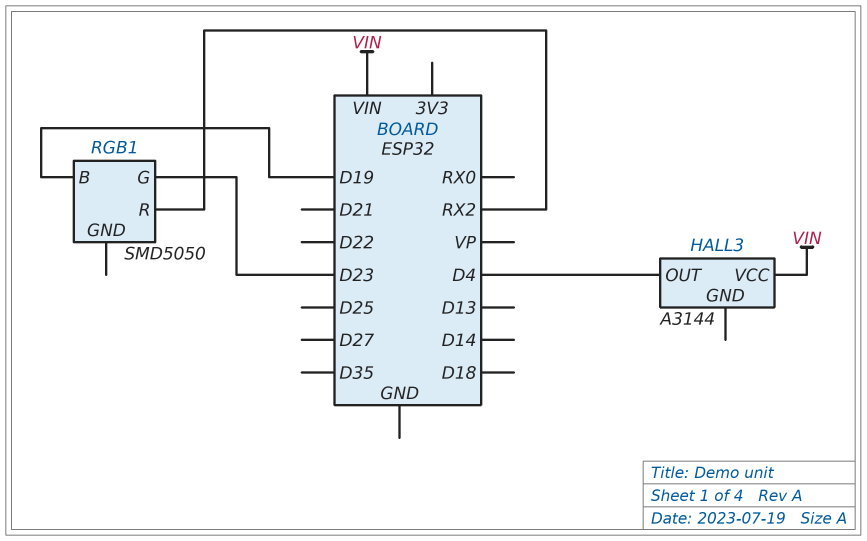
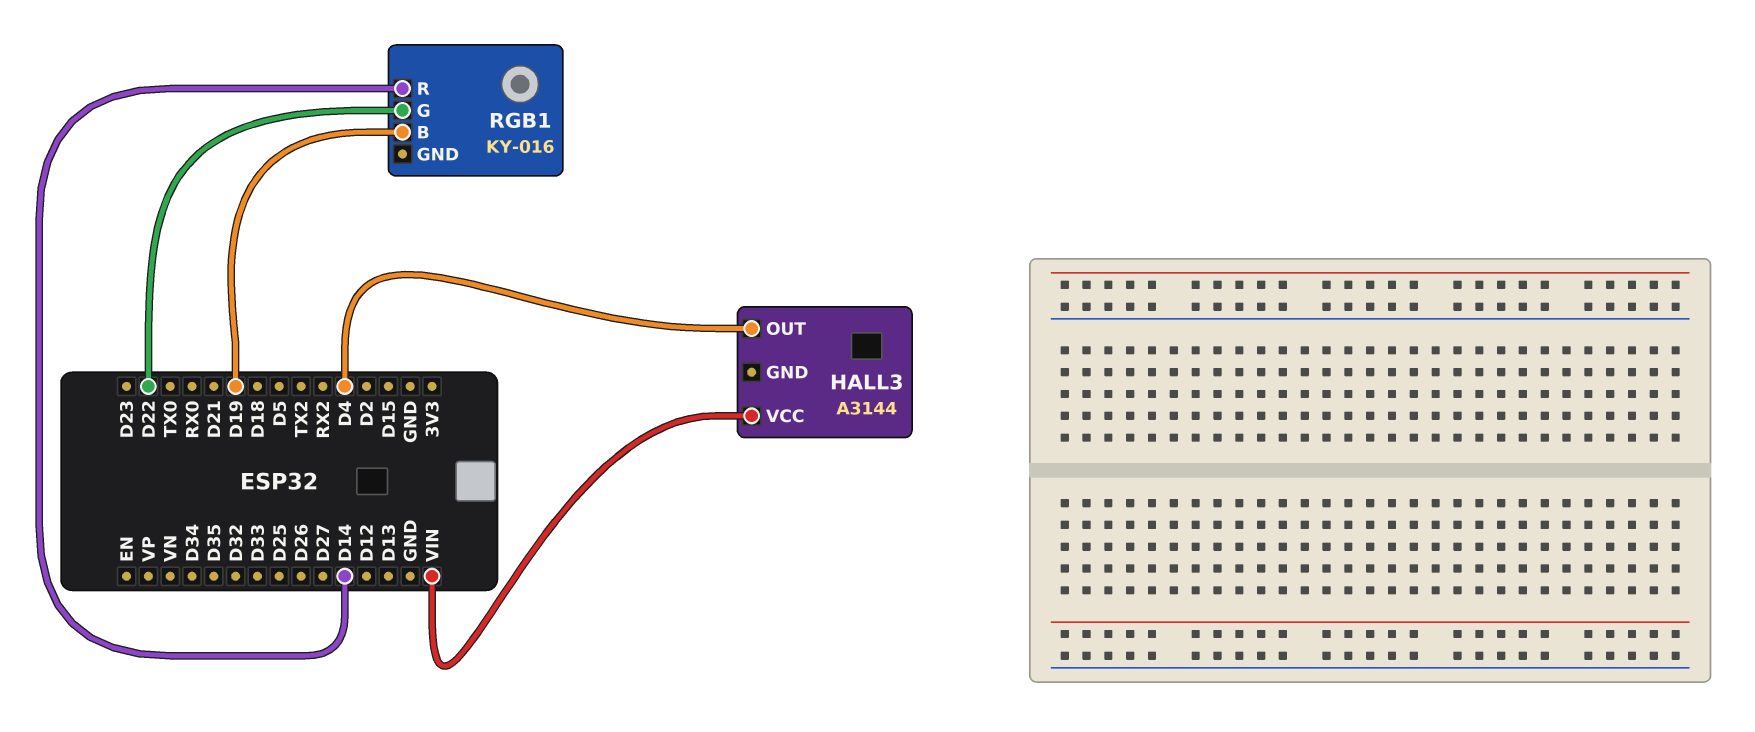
RGB1: SMD5050 -> KY-016
RGB1 pin G: D23 -> D22
RGB1 pin R: RX2 -> D14

